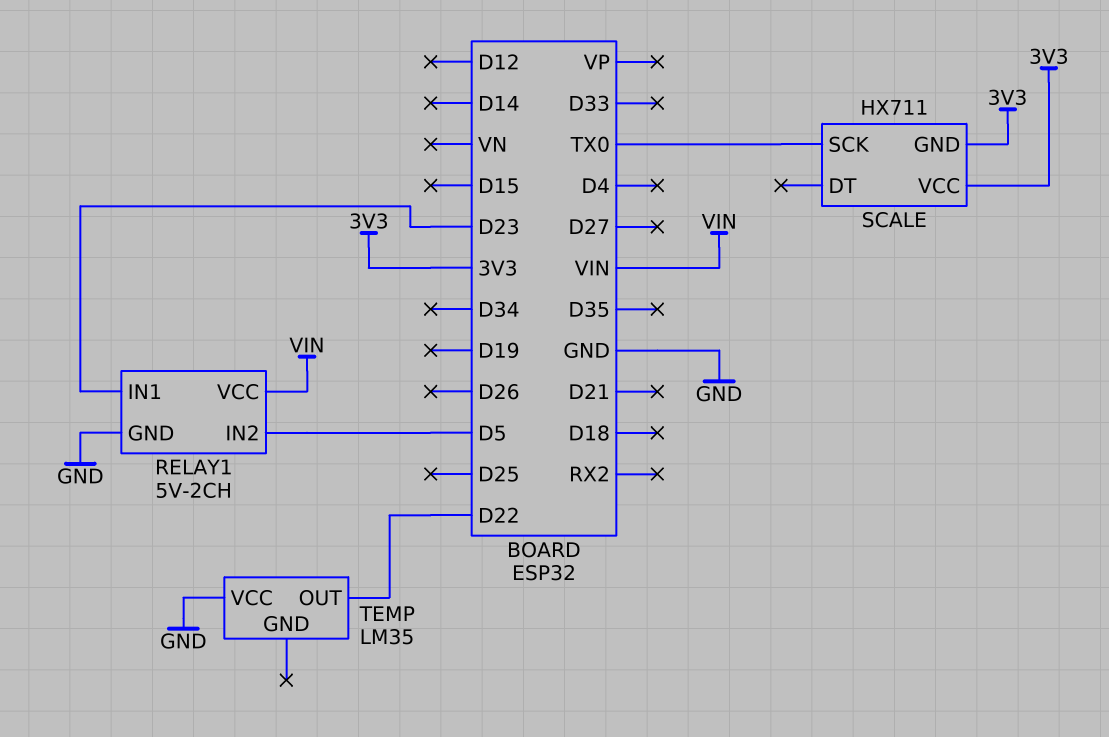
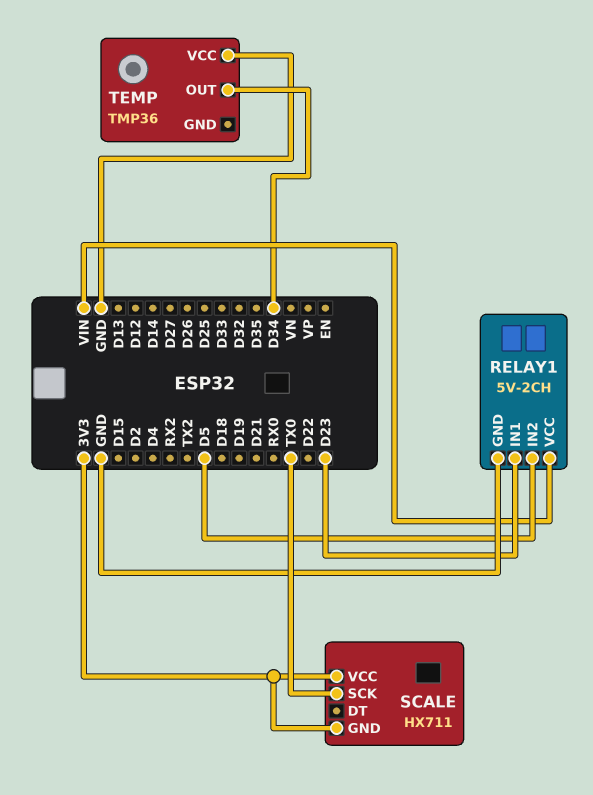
TEMP: LM35 -> TMP36
TEMP pin OUT: D22 -> D34

